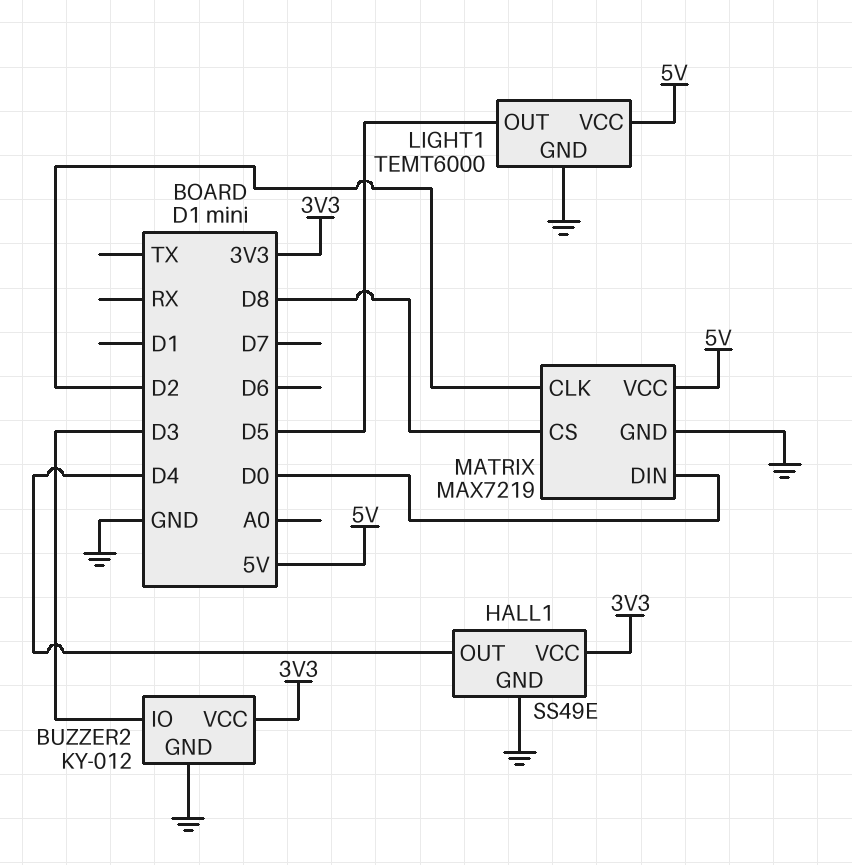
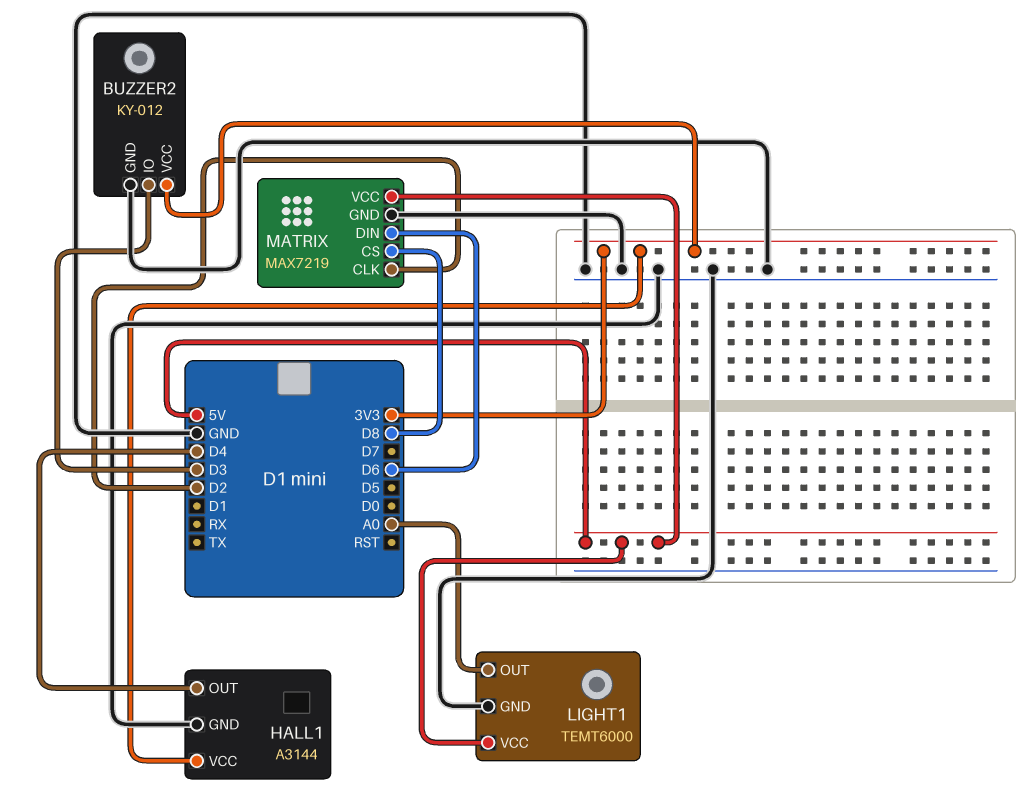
HALL1: SS49E -> A3144
LIGHT1 pin OUT: D5 -> A0
MATRIX pin DIN: D0 -> D6

